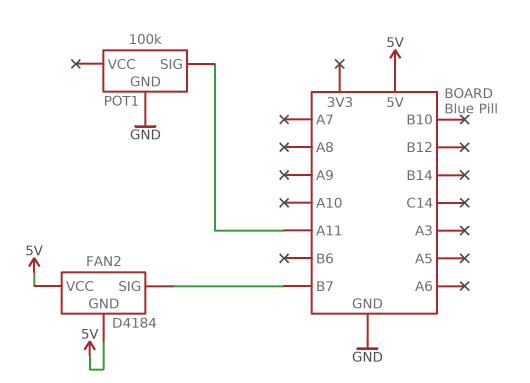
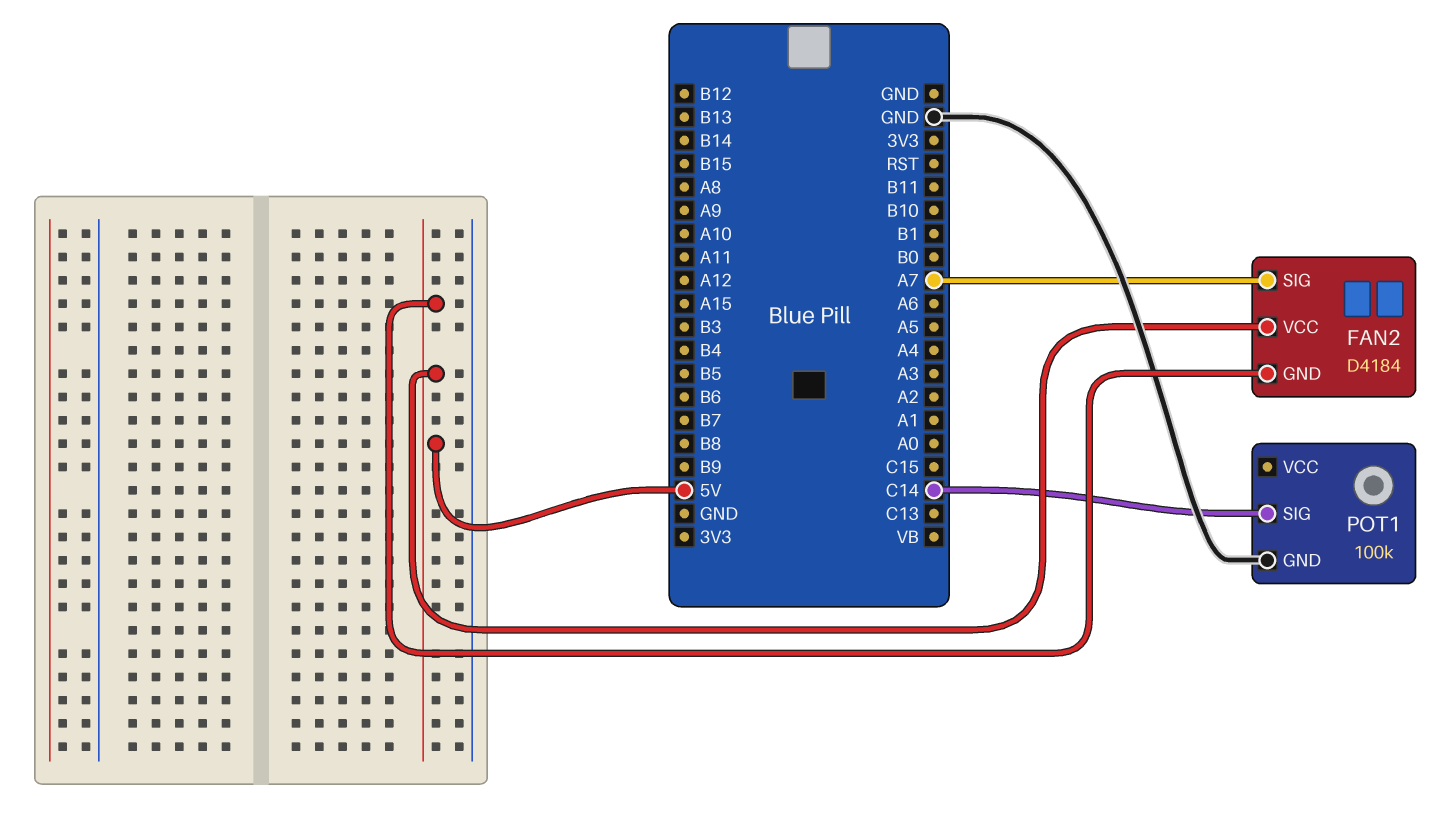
FAN2 pin SIG: B7 -> A7
POT1 pin SIG: A11 -> C14

